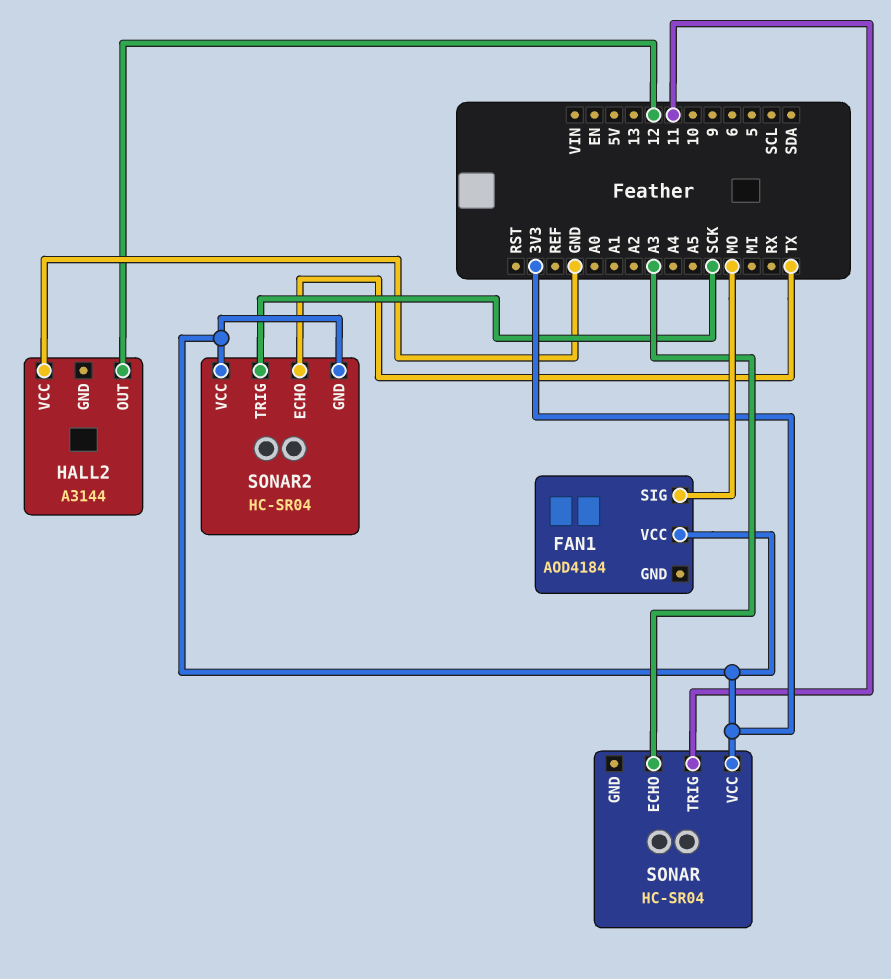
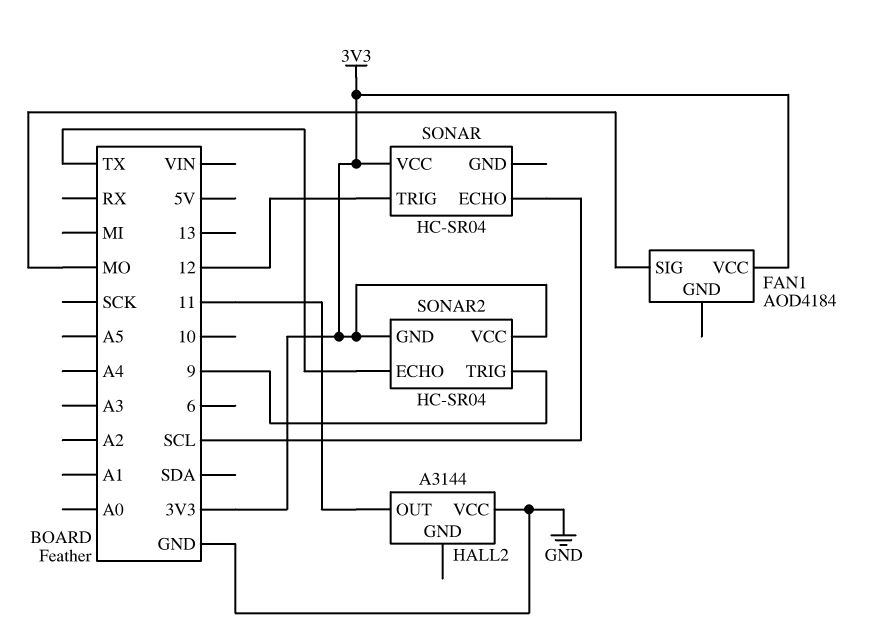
HALL2 pin OUT: 12 -> 11
SONAR pin ECHO: A3 -> SCL
SONAR pin TRIG: 11 -> 12
SONAR2 pin TRIG: SCK -> 9

